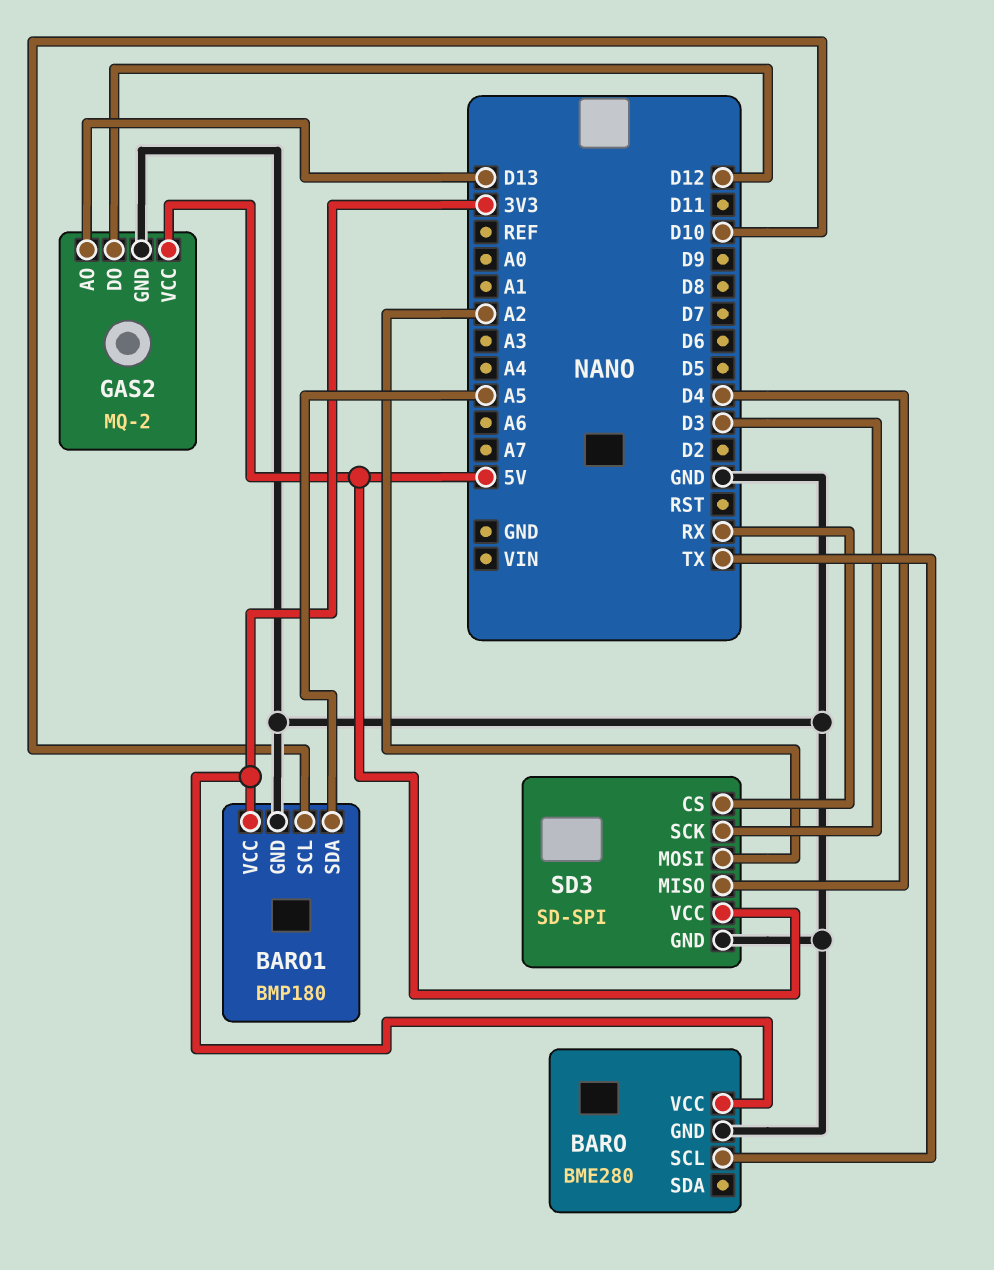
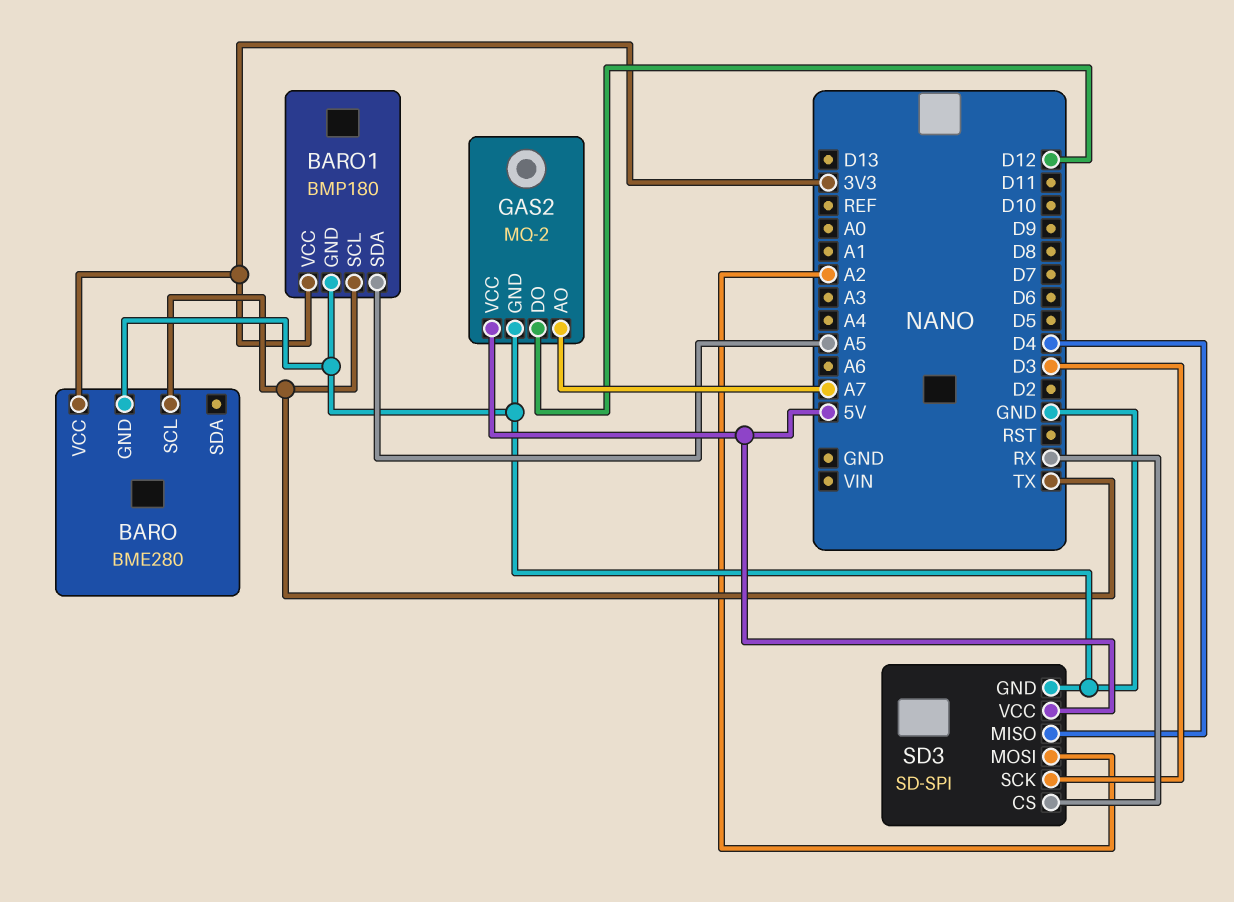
BARO1 pin SCL: D10 -> TX
GAS2 pin AO: D13 -> A7

